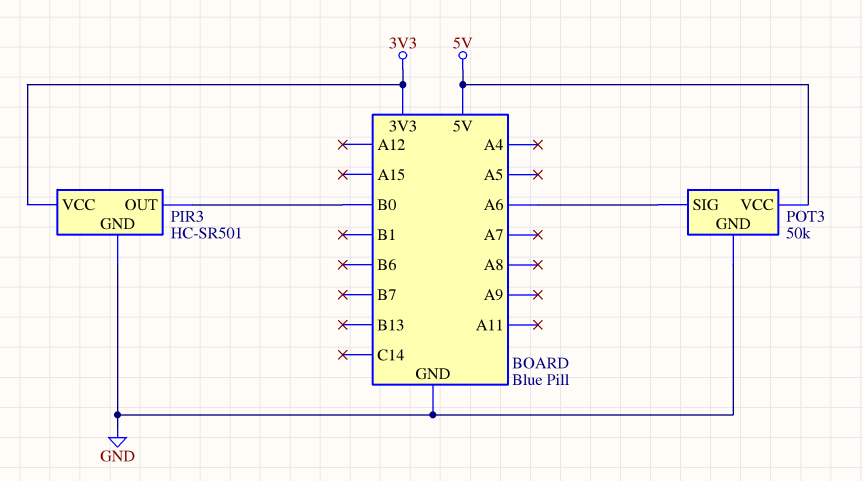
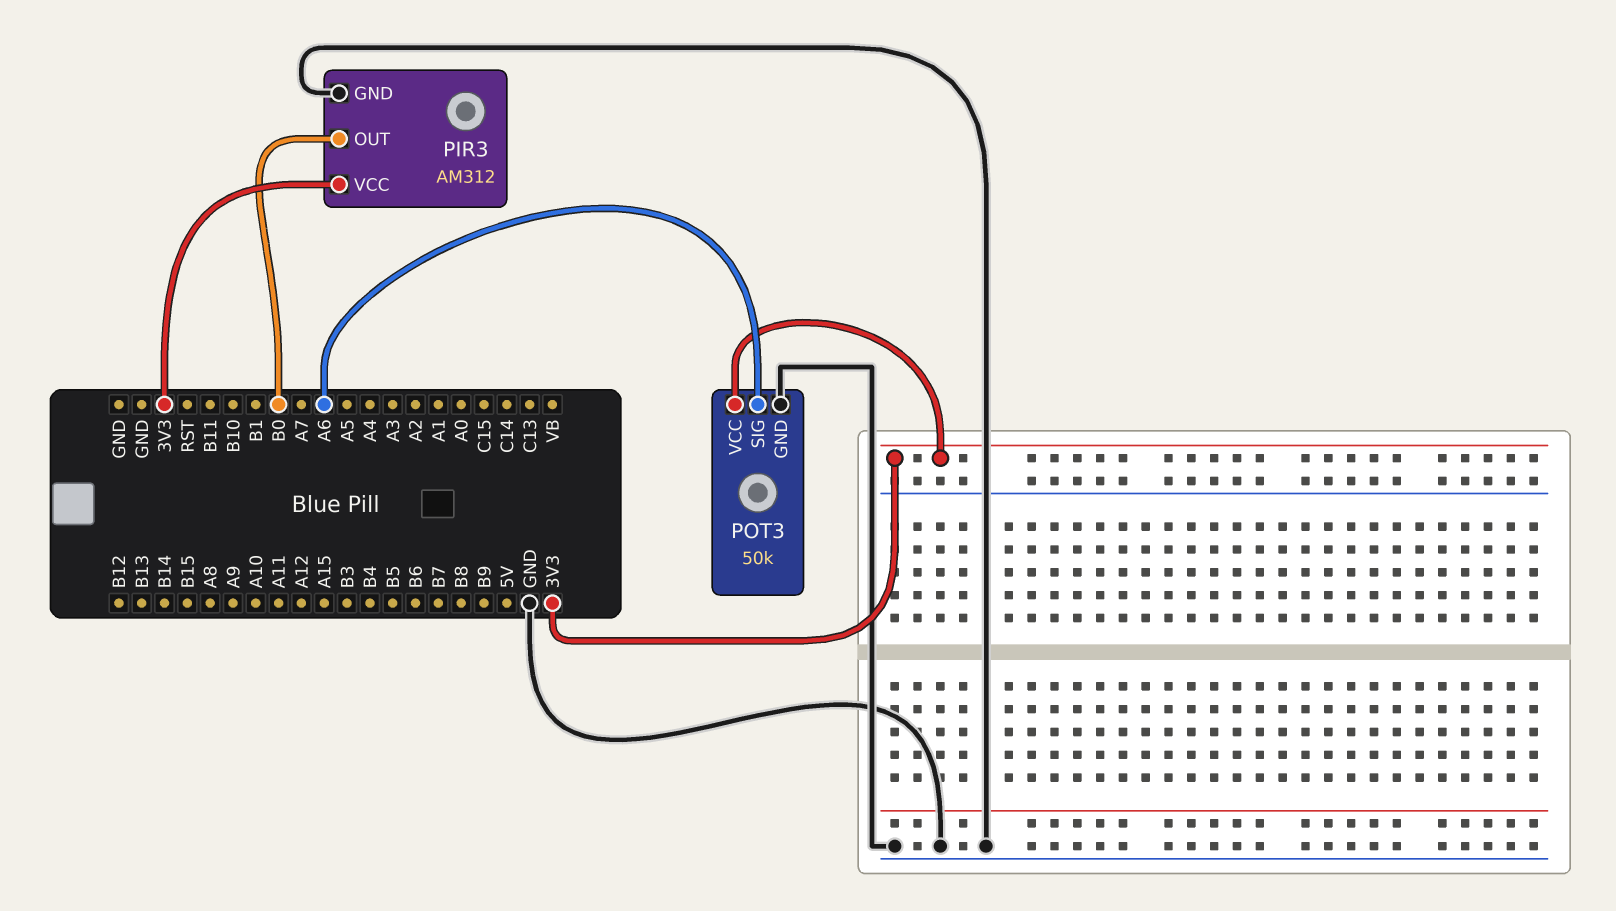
PIR3: HC-SR501 -> AM312
POT3 pin VCC: 5V -> 3V3

